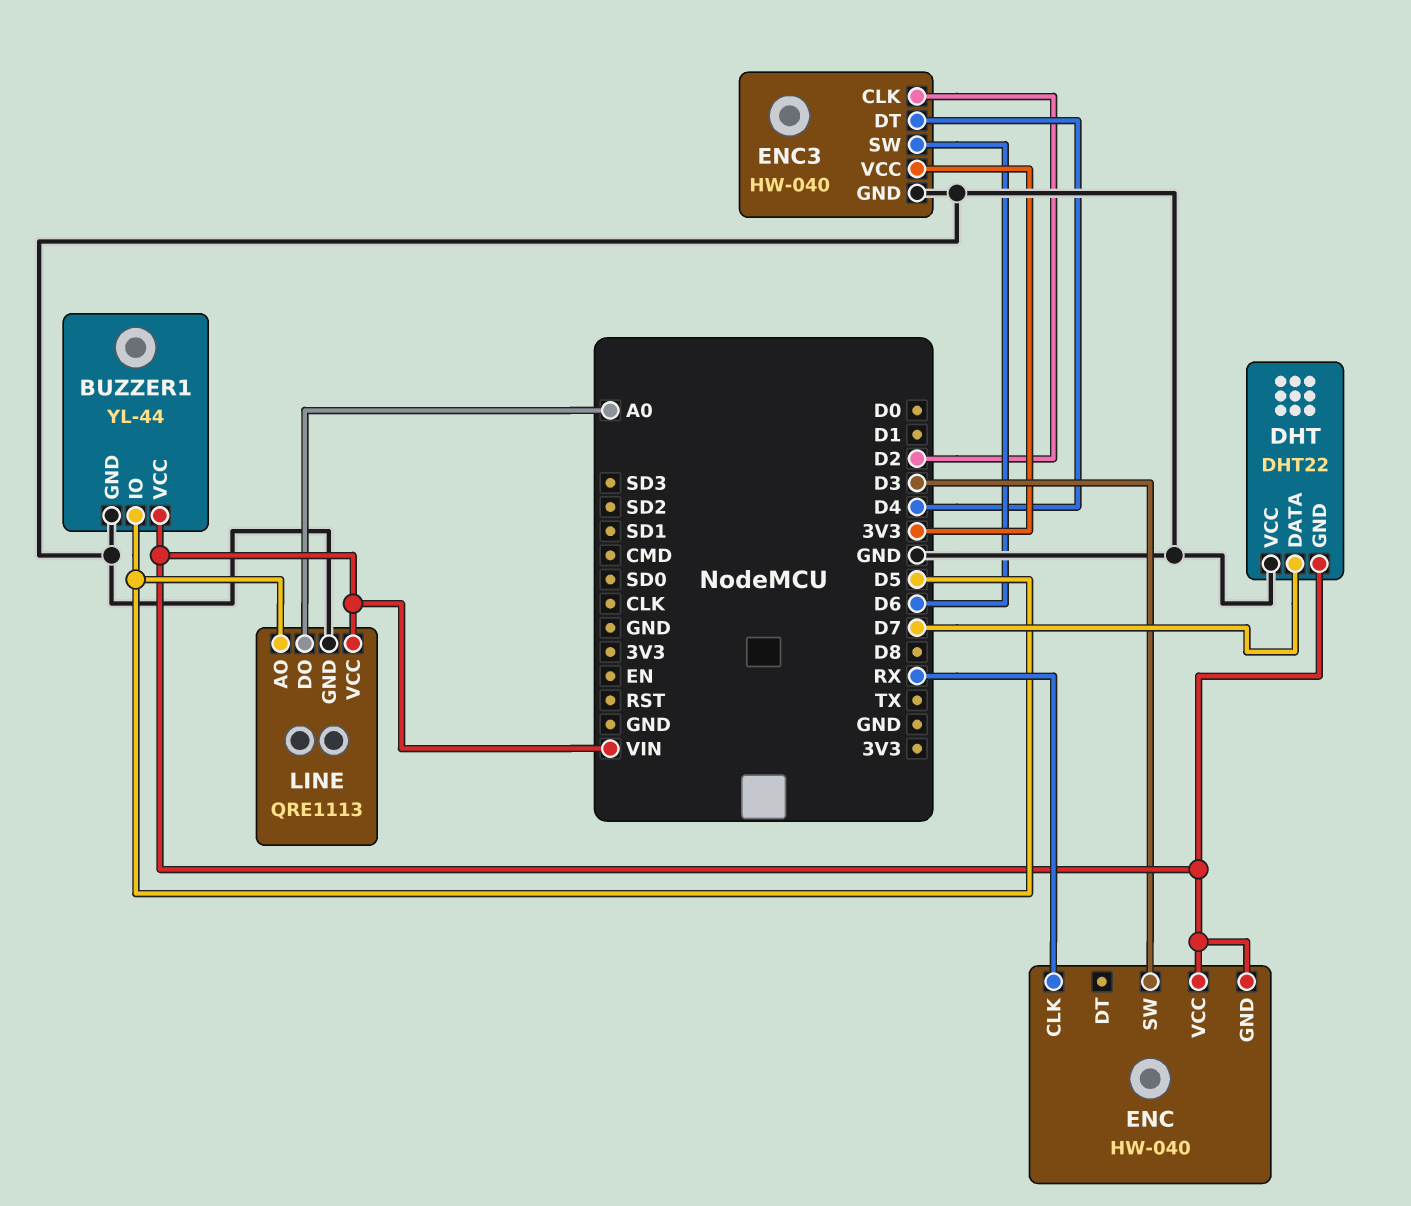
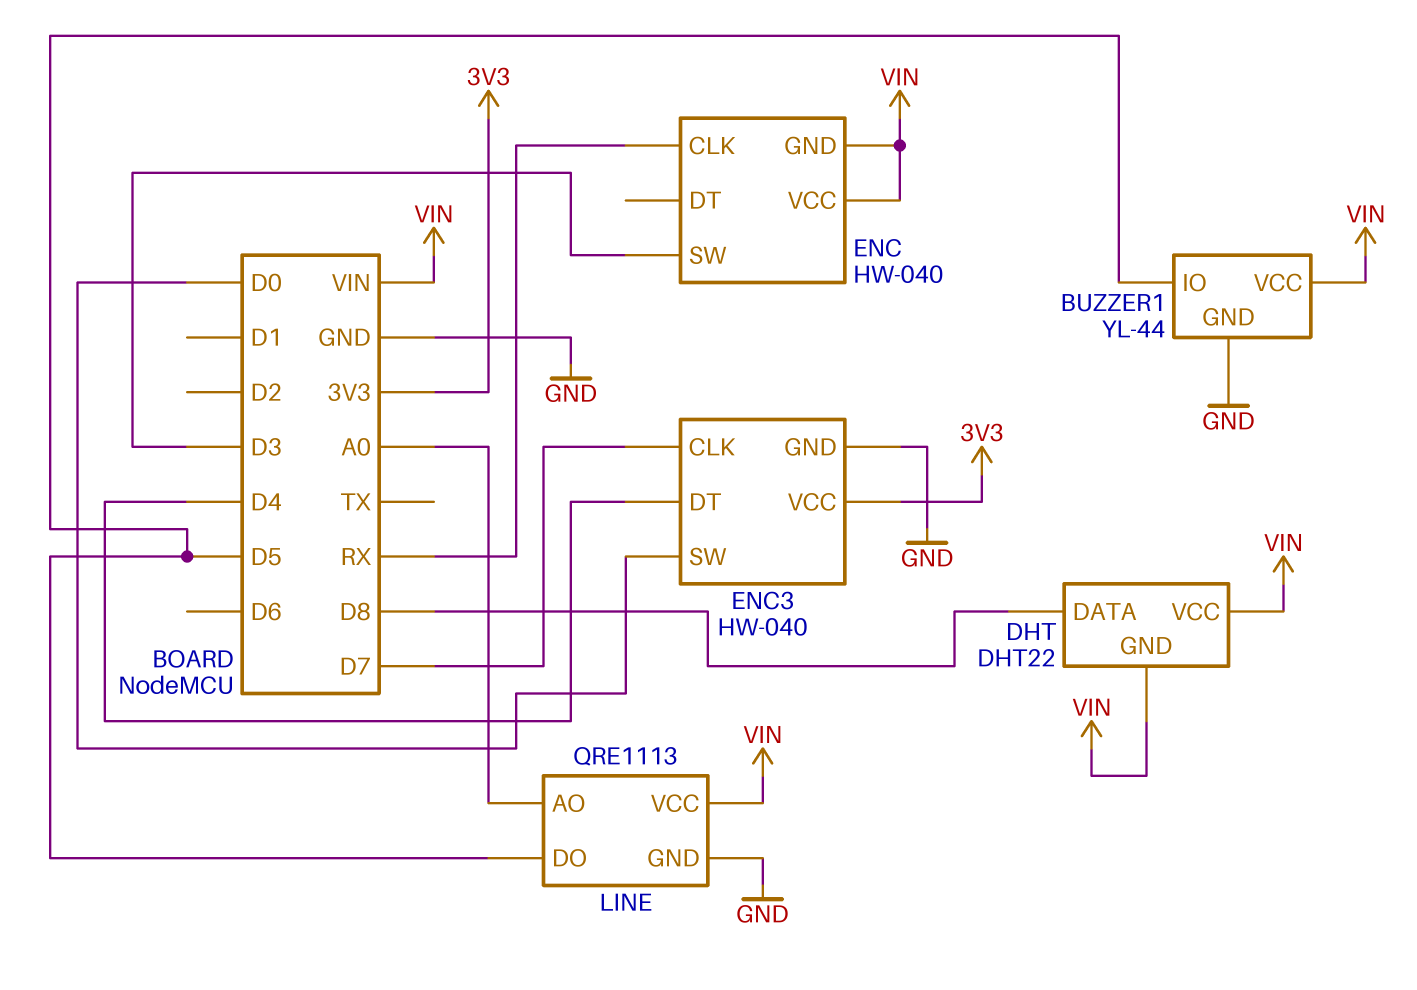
DHT pin DATA: D7 -> D8
DHT pin VCC: GND -> VIN
ENC3 pin CLK: D2 -> D7
ENC3 pin SW: D6 -> D0
LINE pin AO: D5 -> A0
LINE pin DO: A0 -> D5

